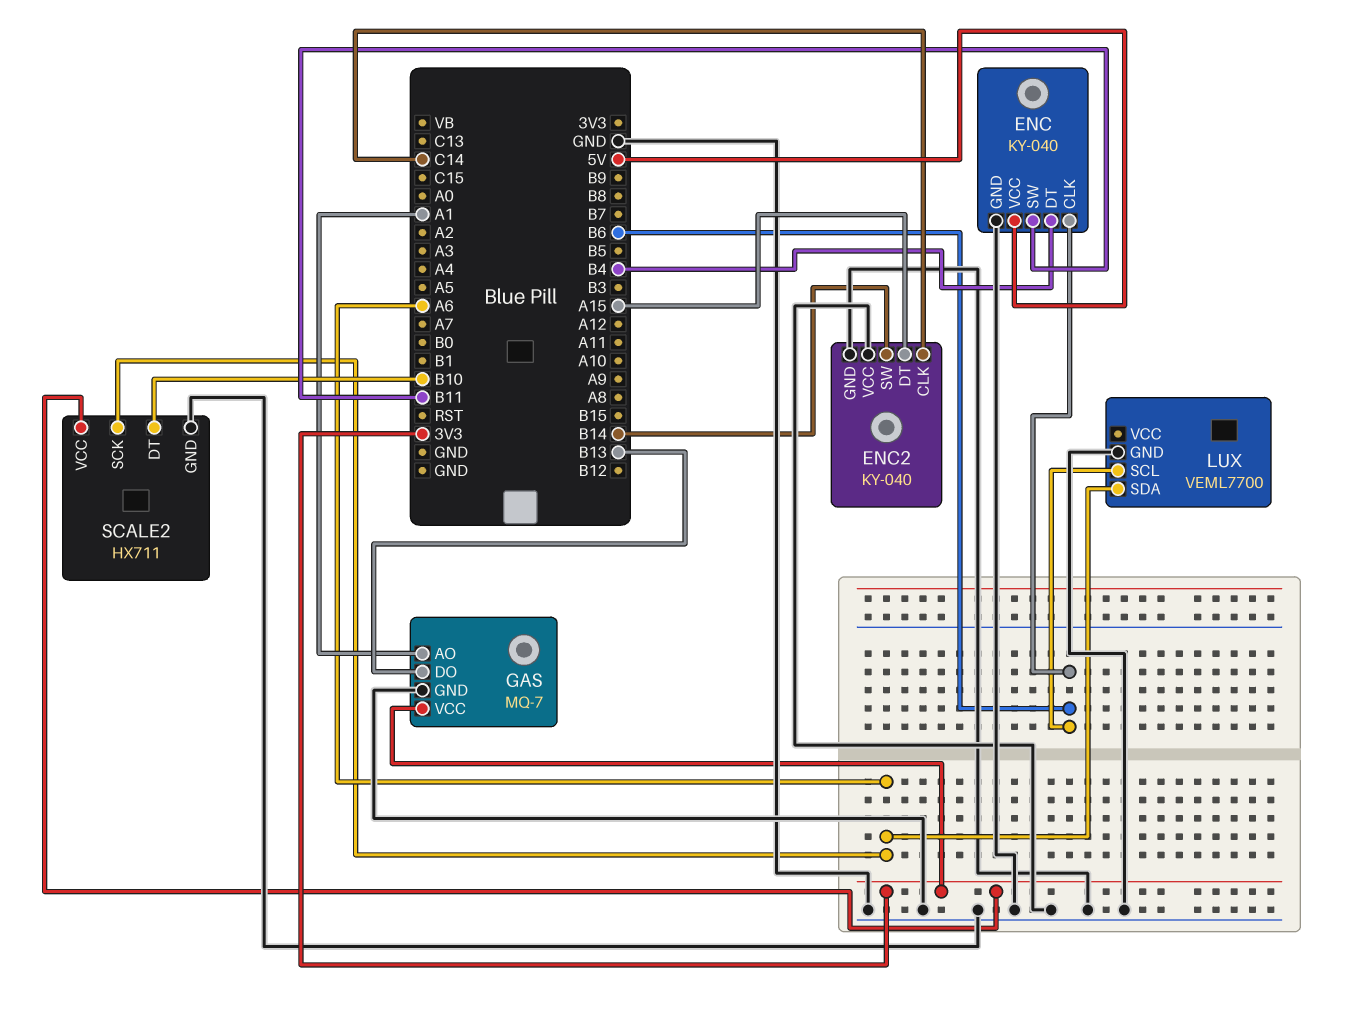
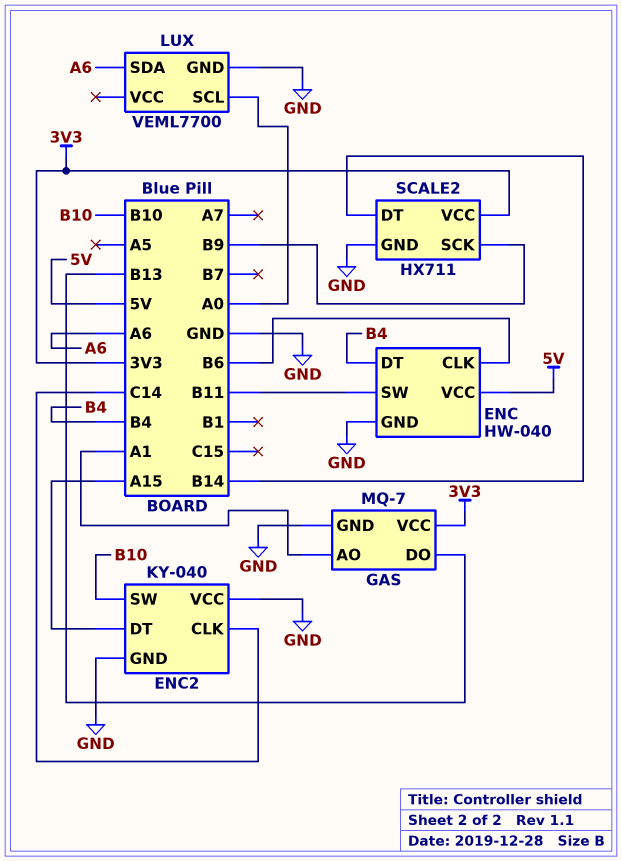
ENC: KY-040 -> HW-040
ENC2 pin SW: B14 -> B10
LUX pin SCL: B6 -> A0
SCALE2 pin DT: B10 -> B14
SCALE2 pin SCK: A6 -> B9

